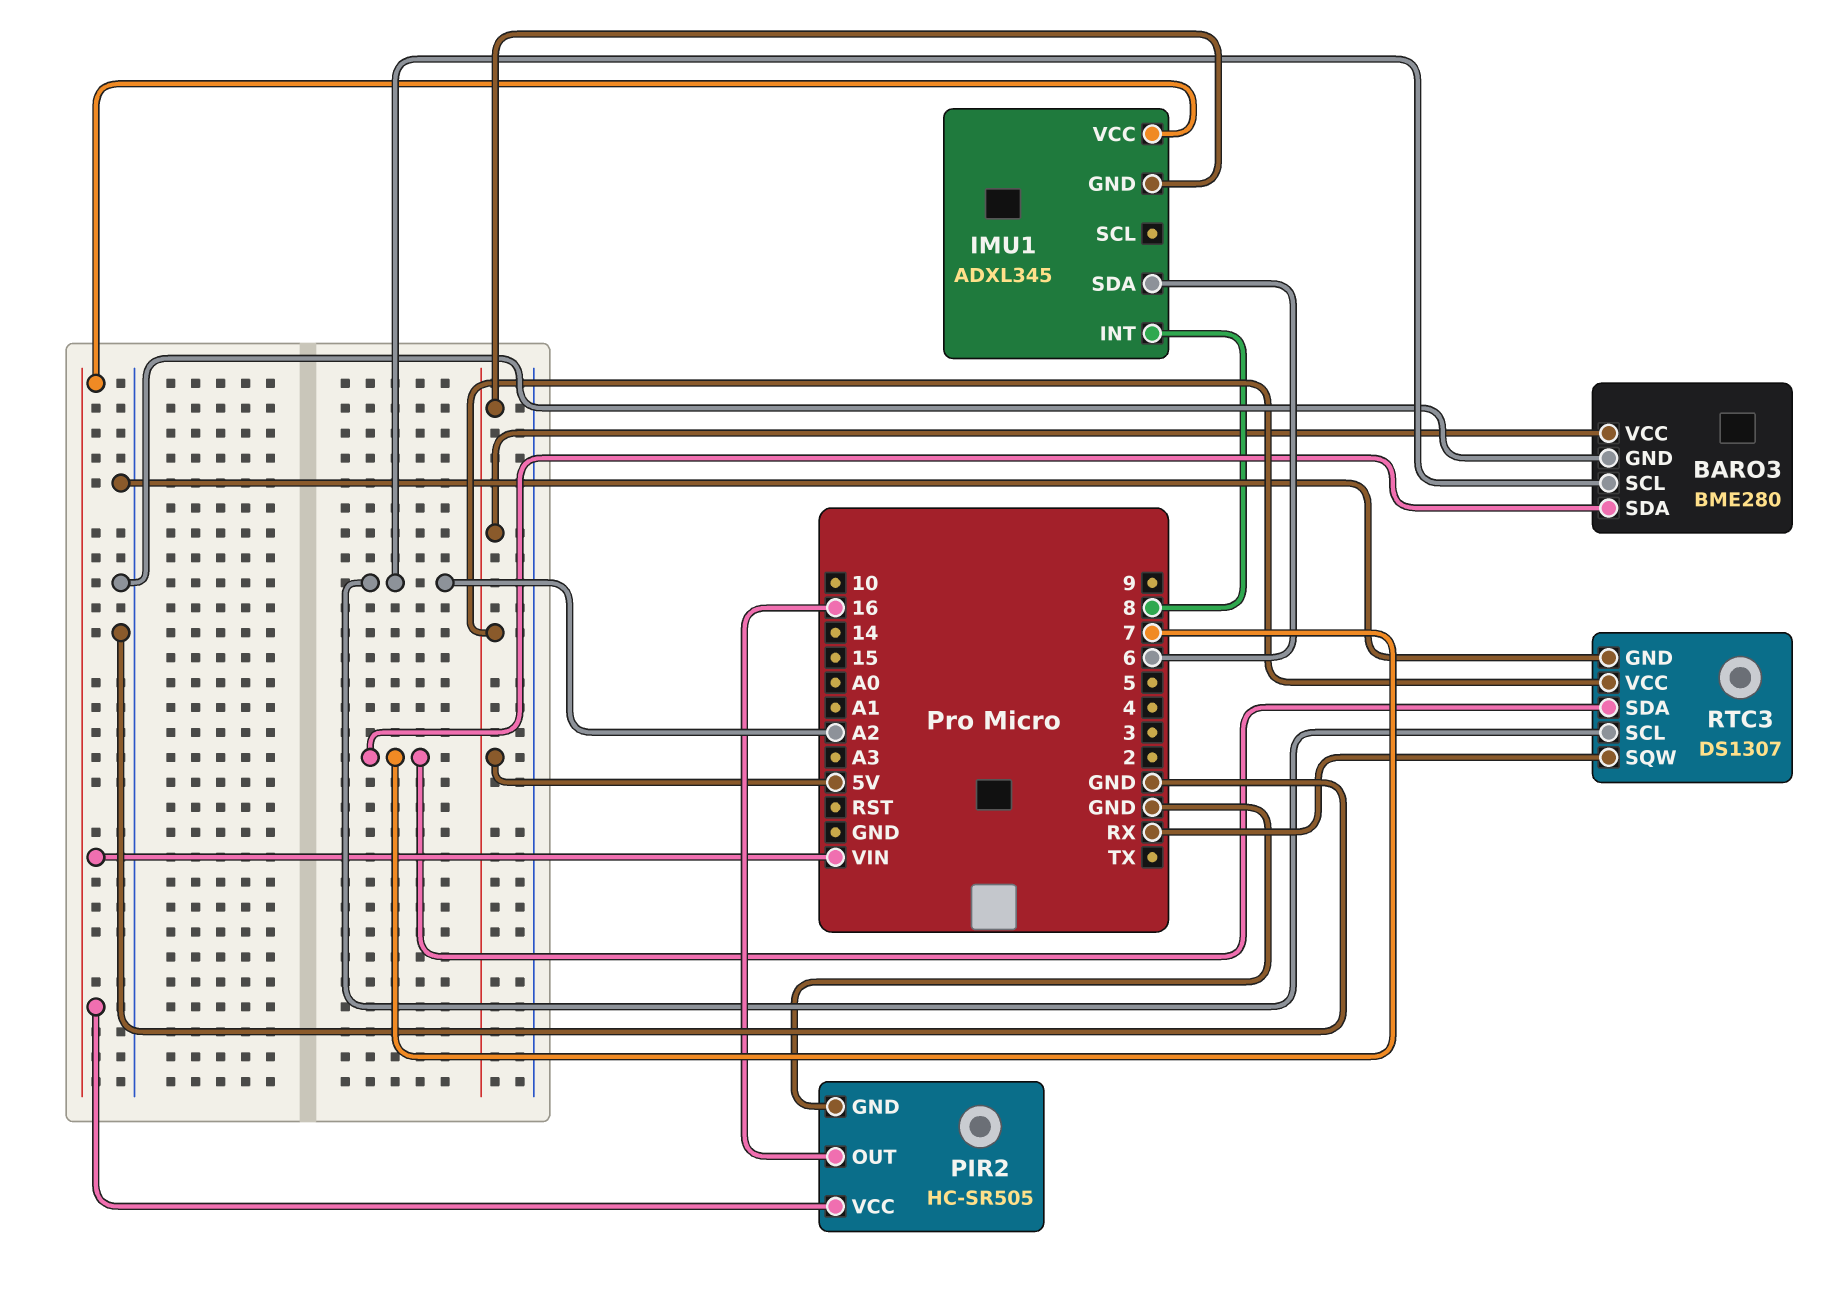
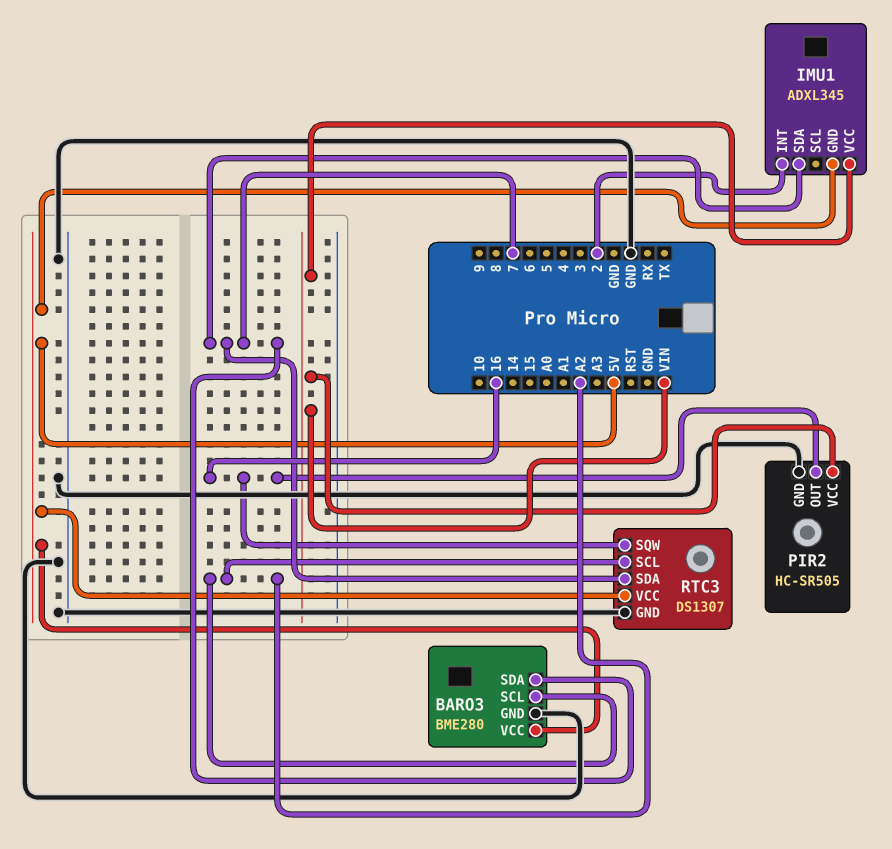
IMU1 pin INT: 8 -> 2
IMU1 pin SDA: 6 -> 7
RTC3 pin SQW: RX -> 16

